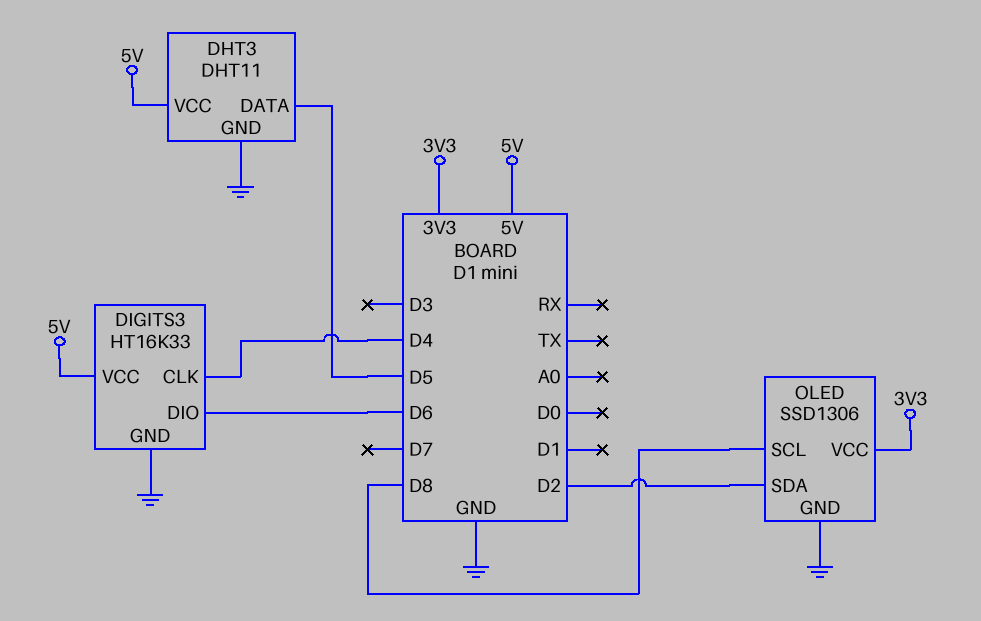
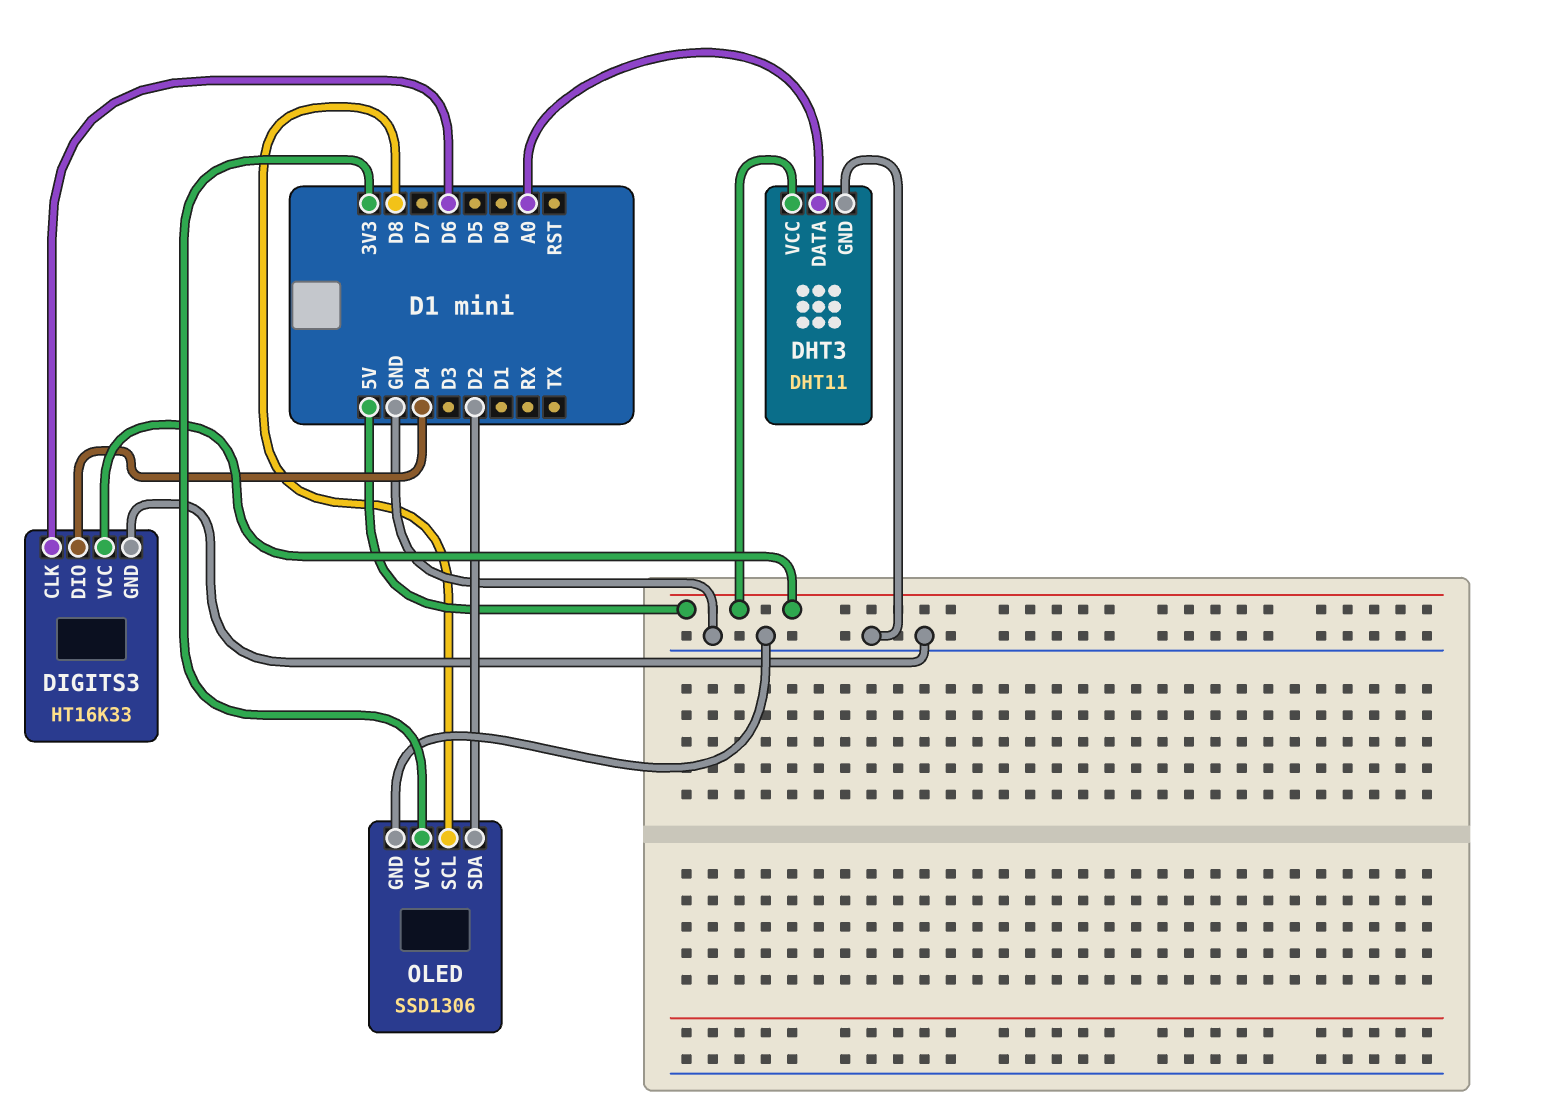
DHT3 pin DATA: D5 -> A0
DIGITS3 pin CLK: D4 -> D6
DIGITS3 pin DIO: D6 -> D4

